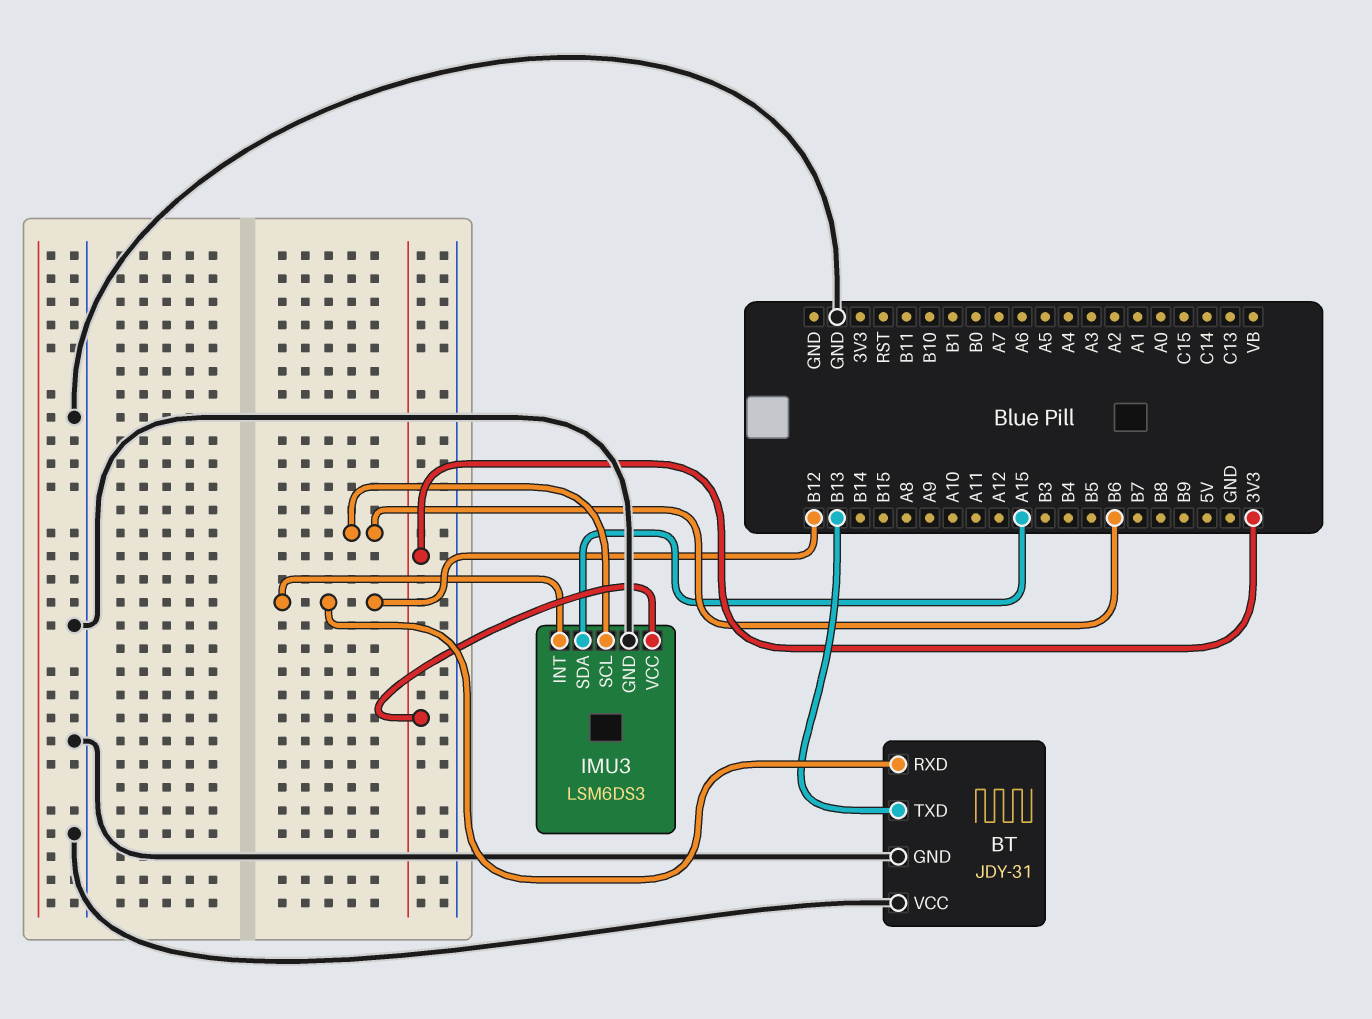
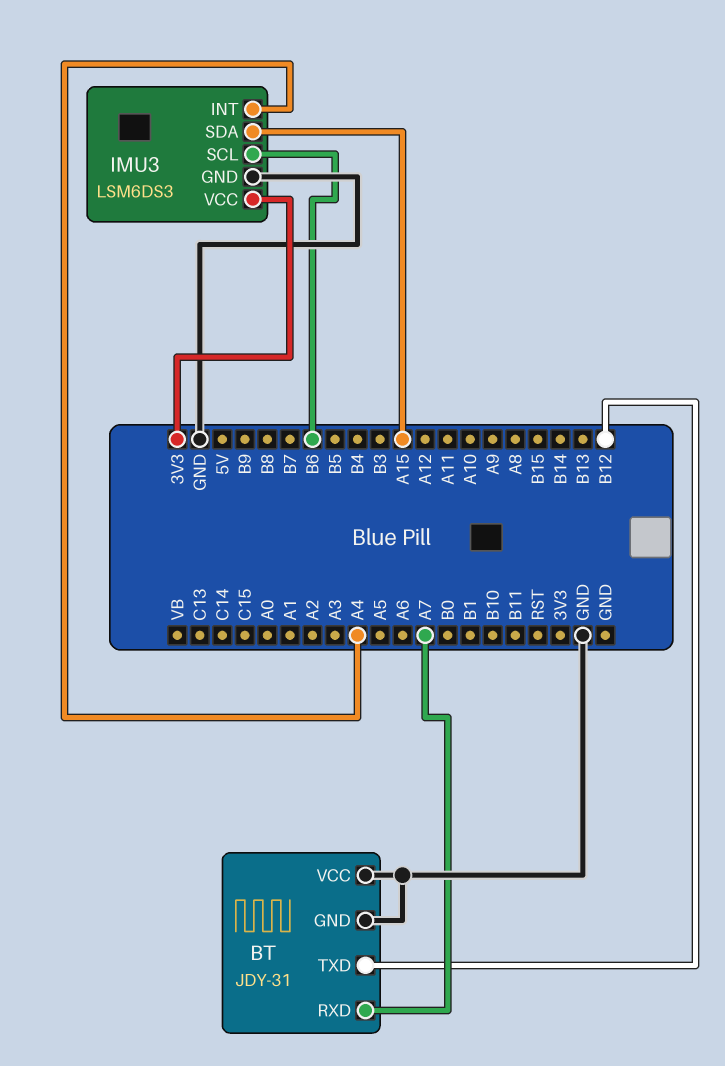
BT pin RXD: B12 -> A7
BT pin TXD: B13 -> B12
IMU3 pin INT: B12 -> A4

